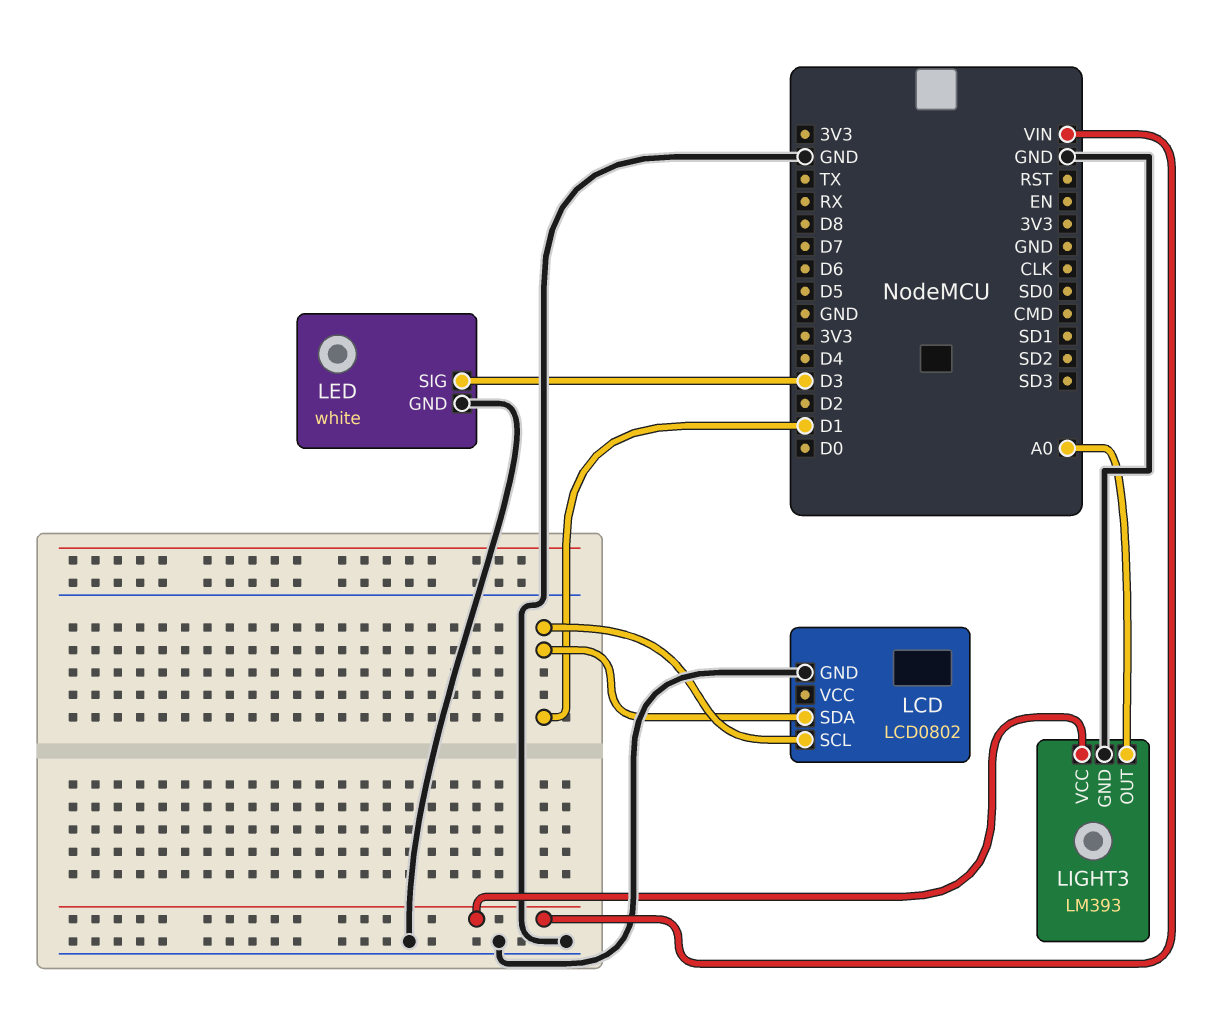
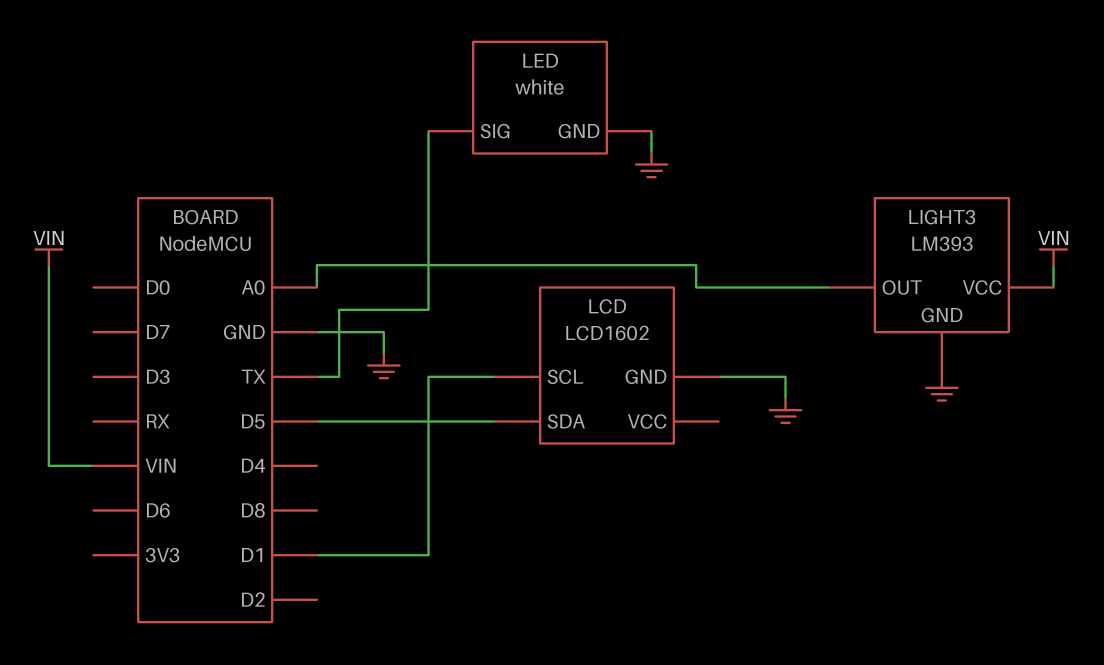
LCD: LCD0802 -> LCD1602
LCD pin SDA: D1 -> D5
LED pin SIG: D3 -> TX

